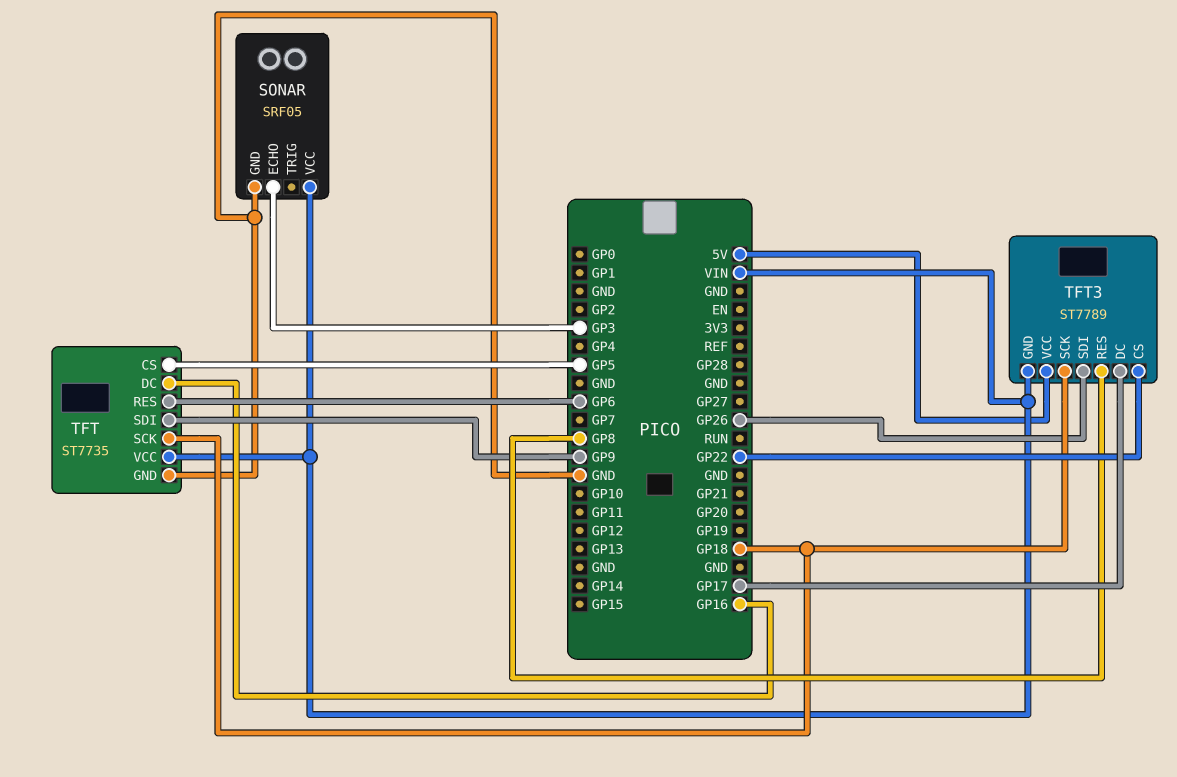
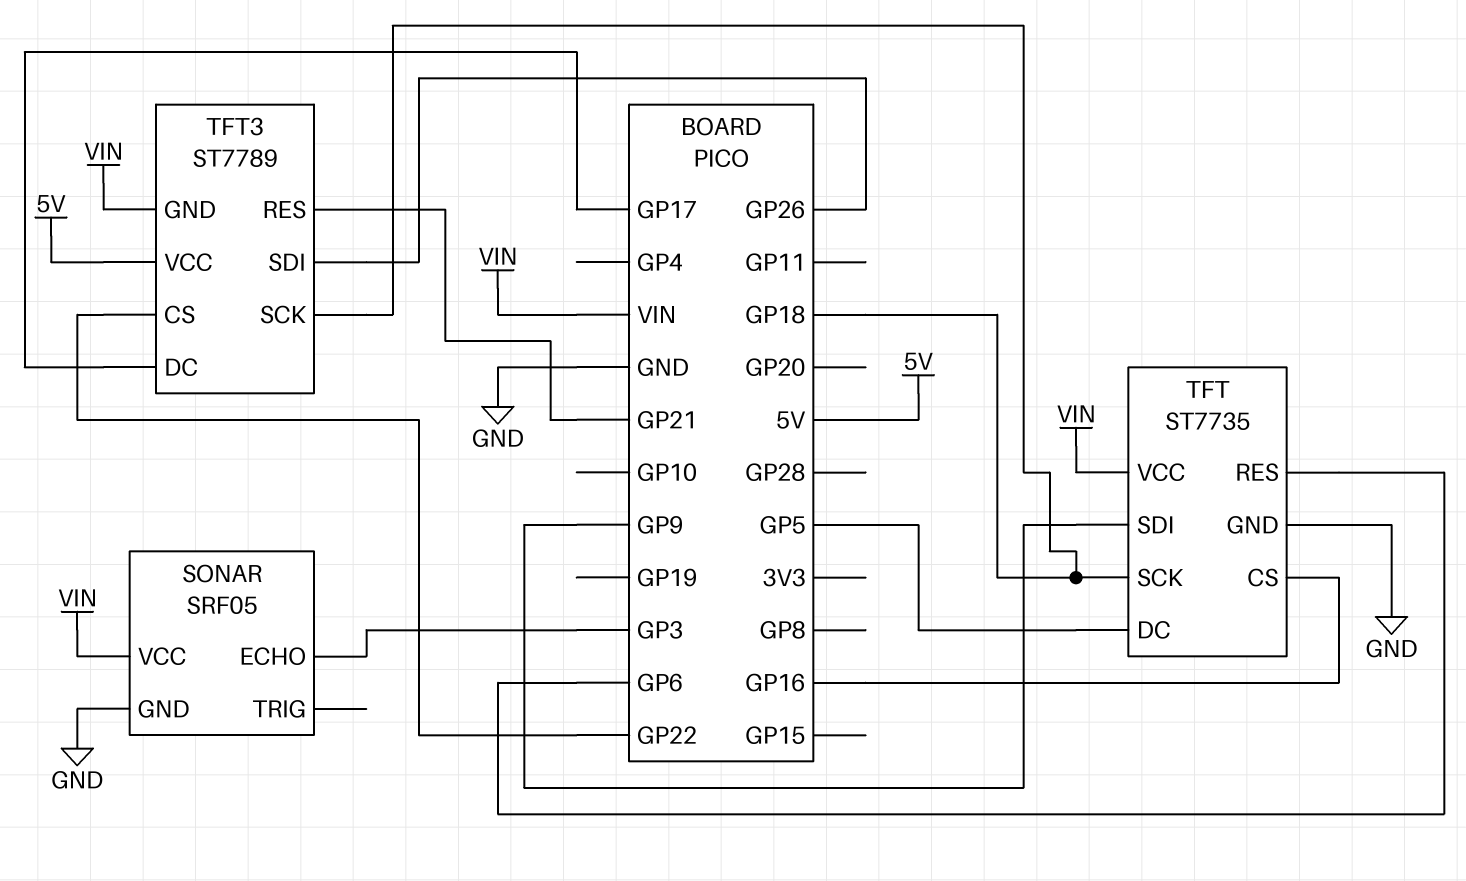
TFT pin CS: GP5 -> GP16
TFT pin DC: GP16 -> GP5
TFT3 pin RES: GP8 -> GP21

